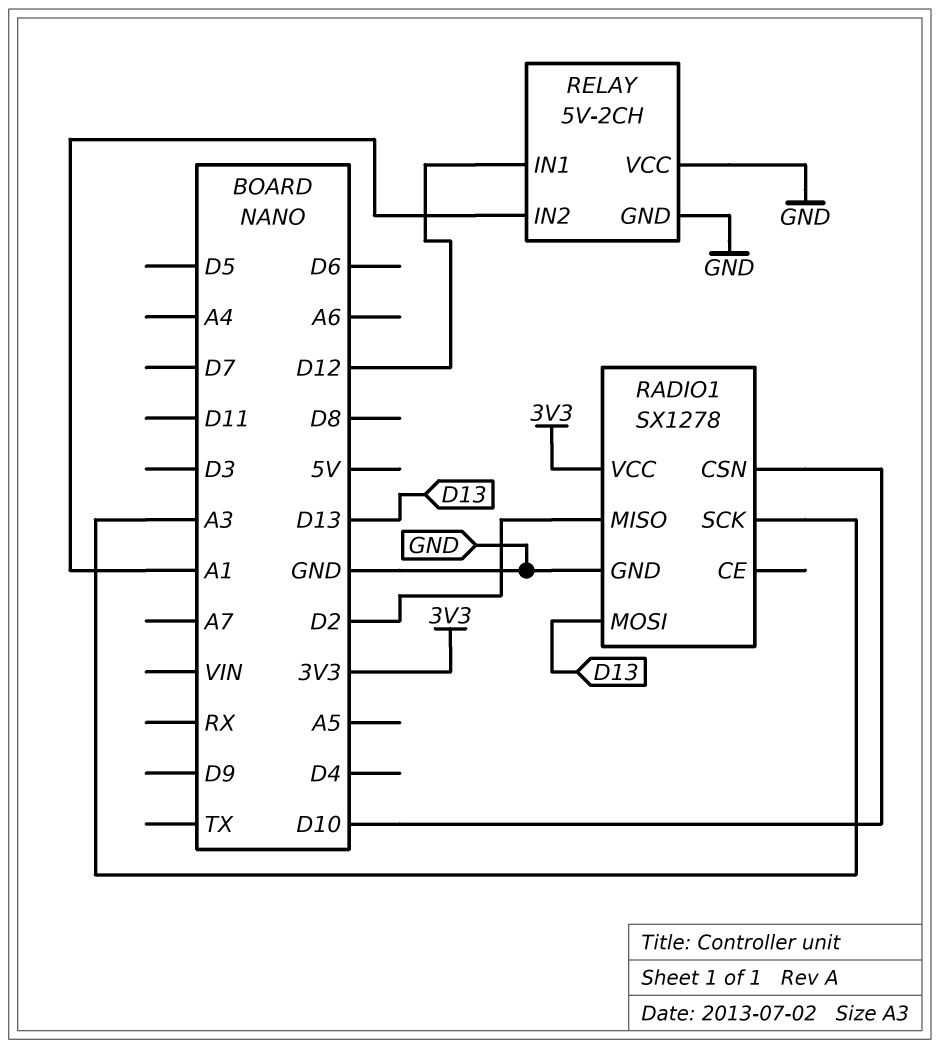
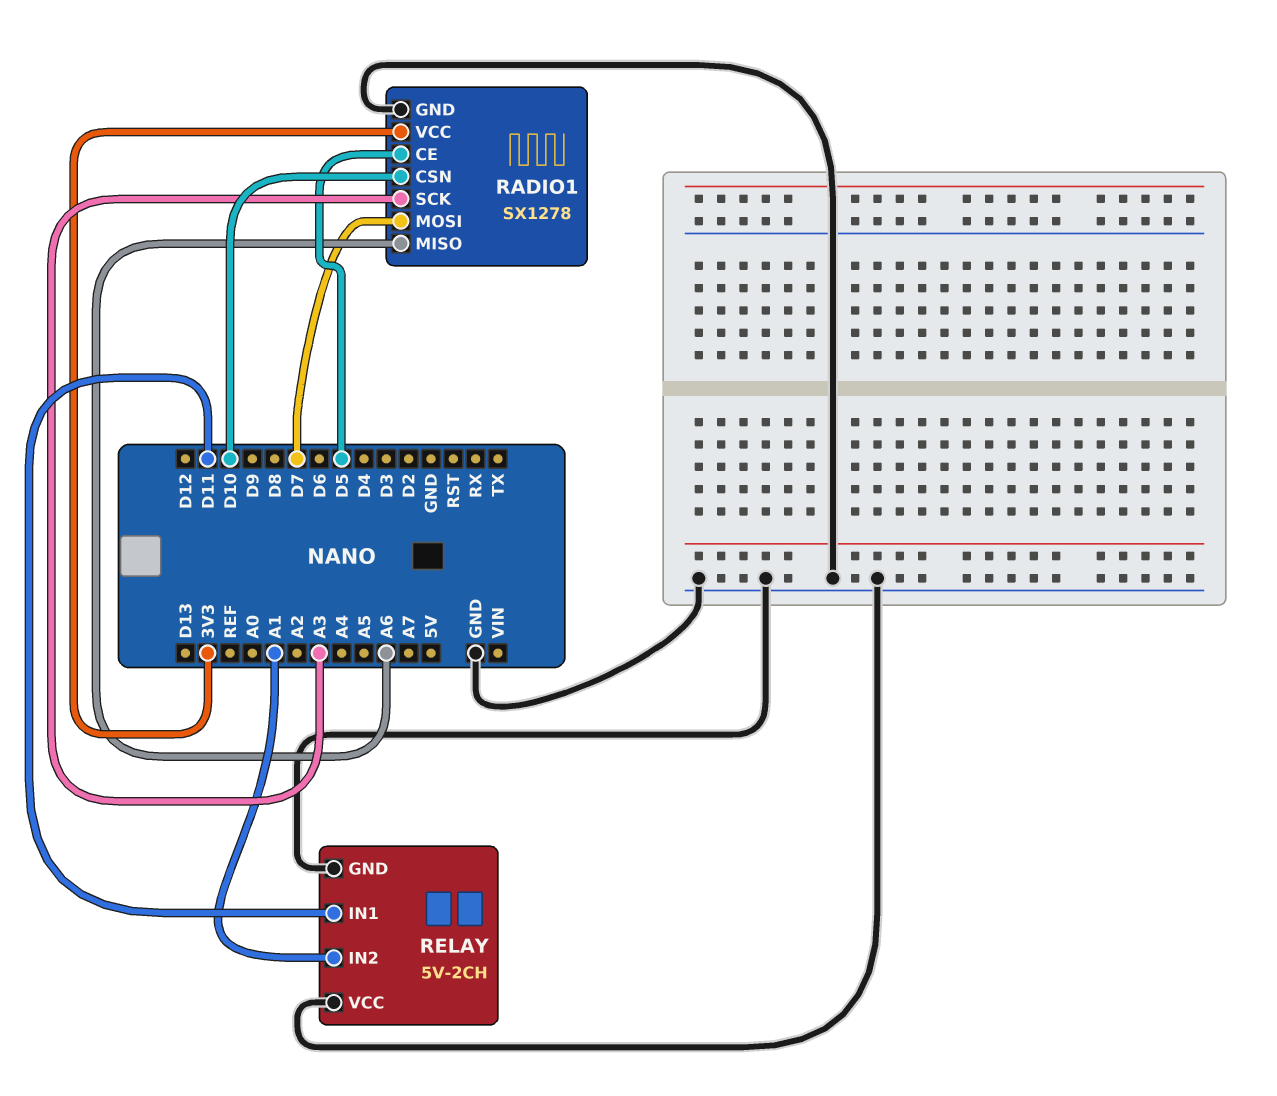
RADIO1 pin CE: none -> D5
RADIO1 pin MISO: D2 -> A6
RADIO1 pin MOSI: D13 -> D7
RELAY pin IN1: D12 -> D11

